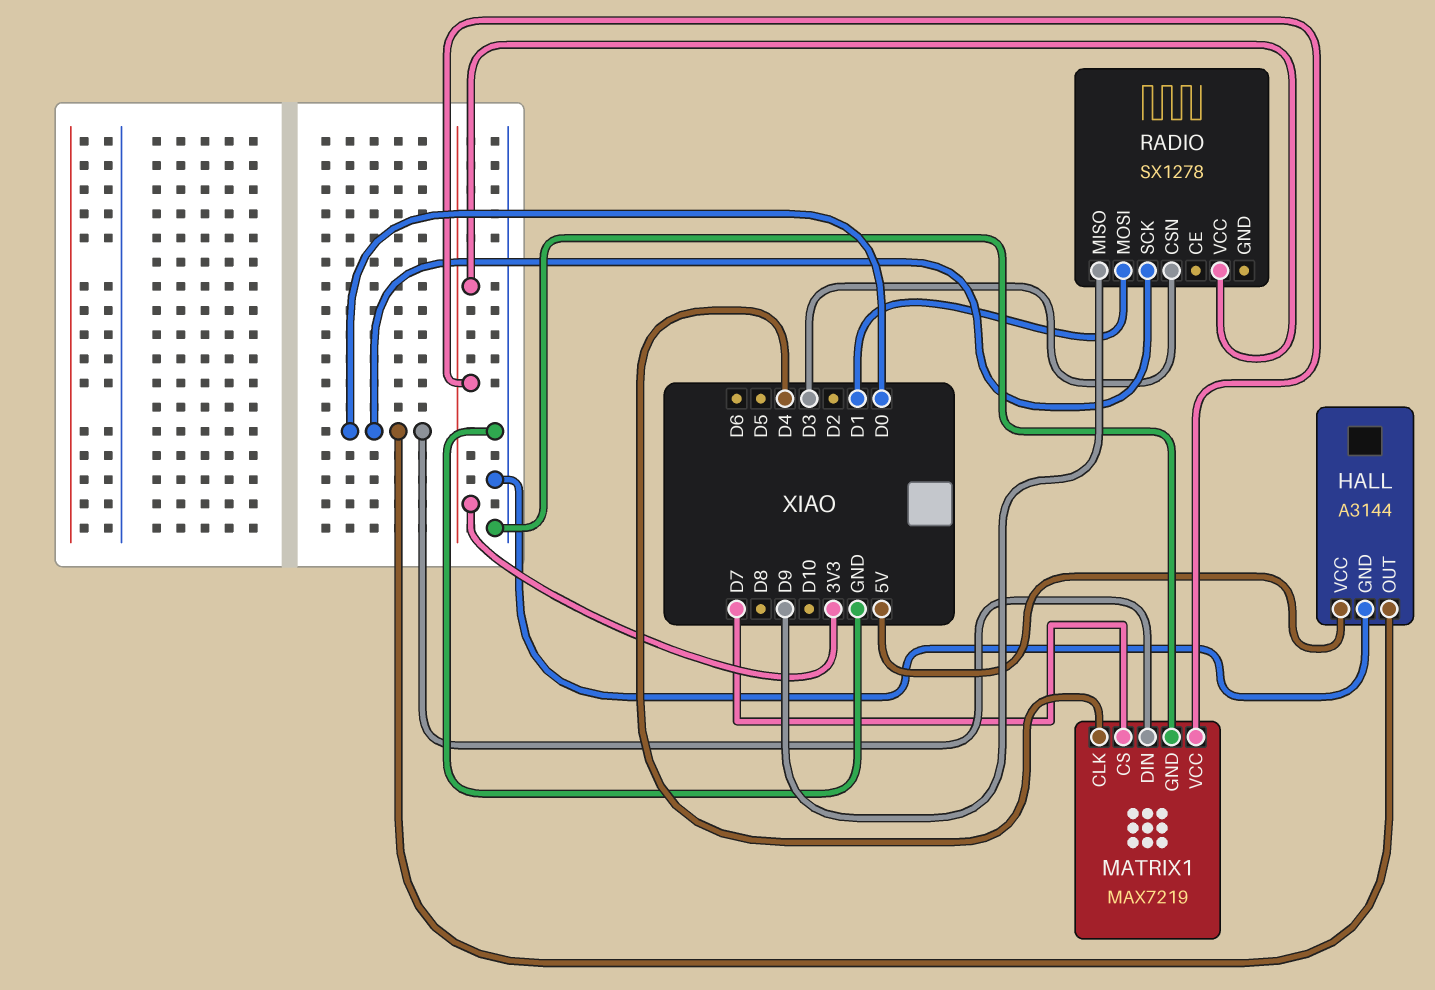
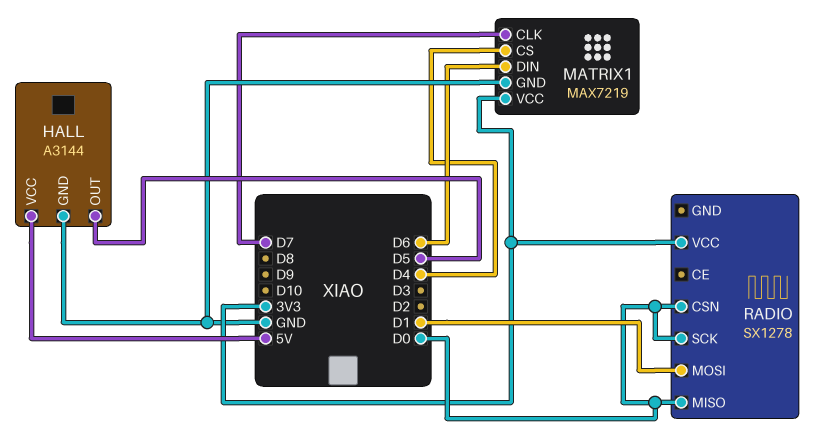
HALL pin OUT: D0 -> D5
MATRIX1 pin CLK: D4 -> D7
MATRIX1 pin CS: D7 -> D4
MATRIX1 pin DIN: D0 -> D6
RADIO pin CSN: D3 -> D0
RADIO pin MISO: D9 -> D0

